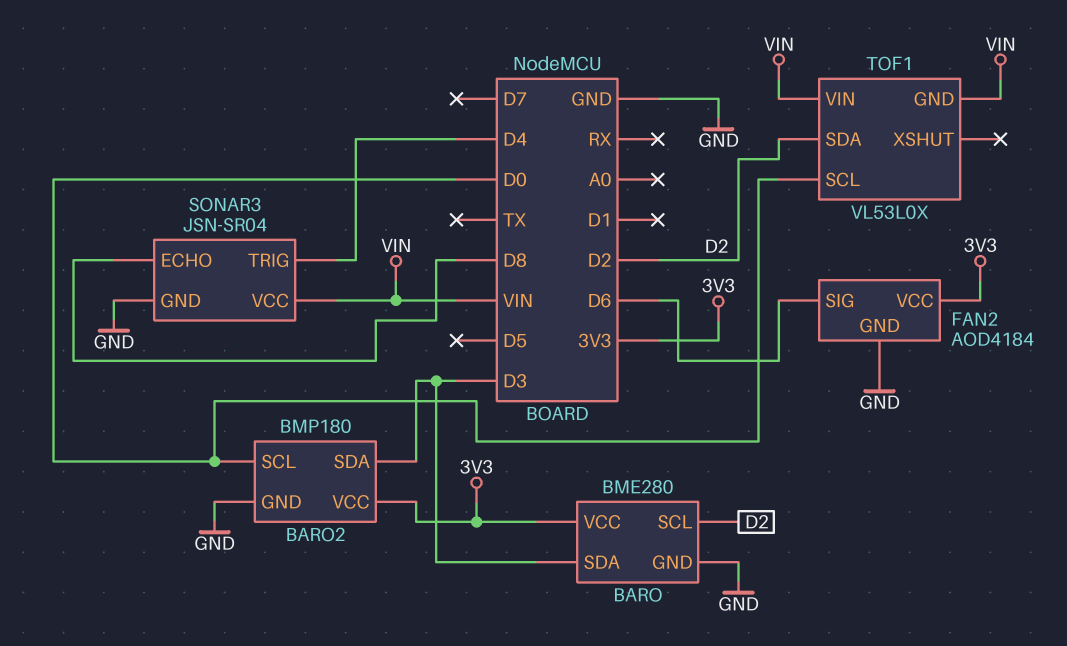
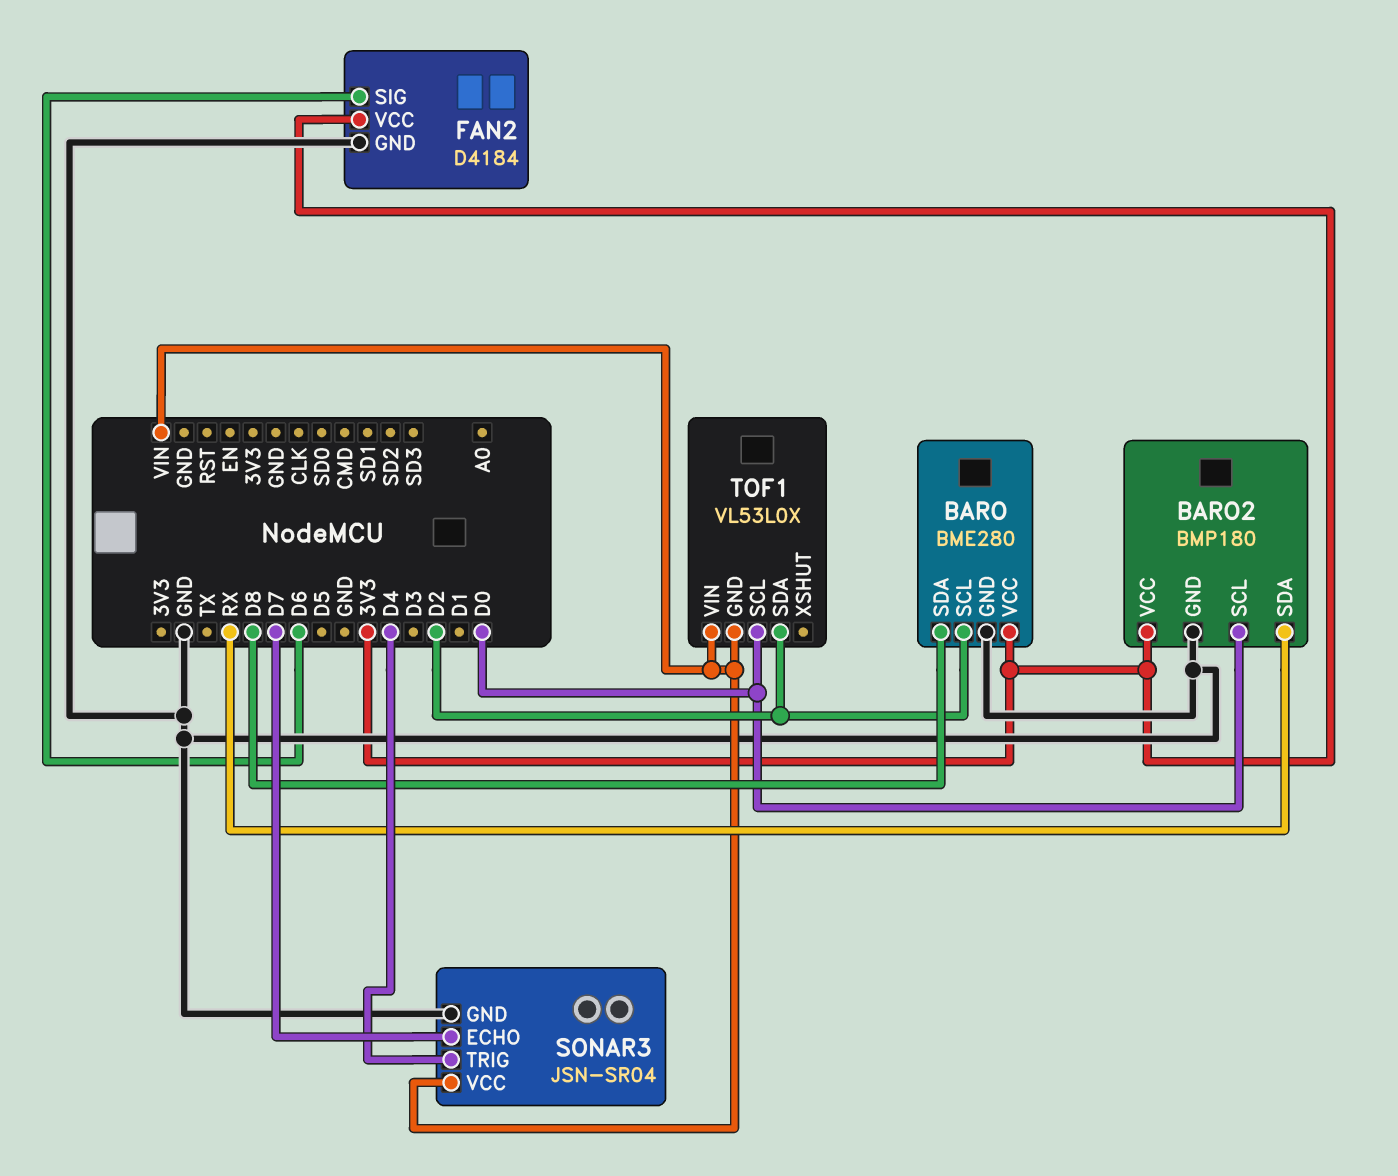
BARO pin SDA: D3 -> D8
BARO2 pin SDA: D3 -> RX
FAN2: AOD4184 -> D4184
SONAR3 pin ECHO: D8 -> D7

